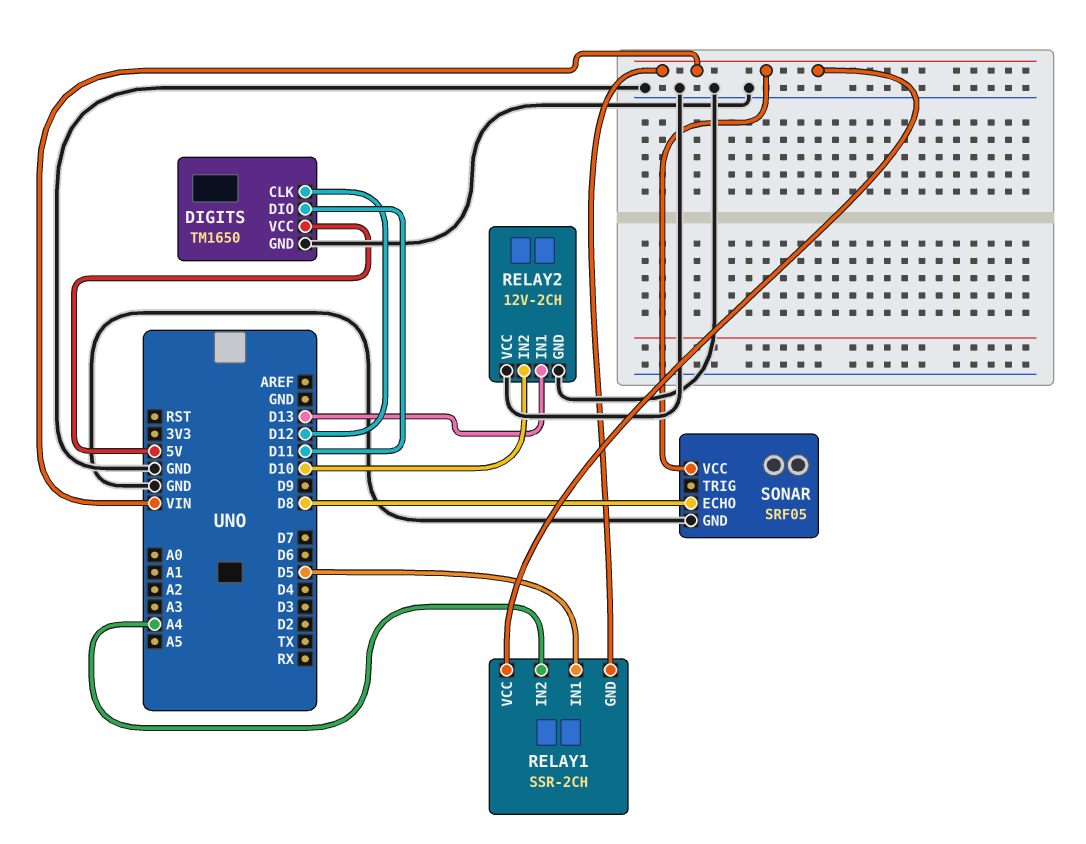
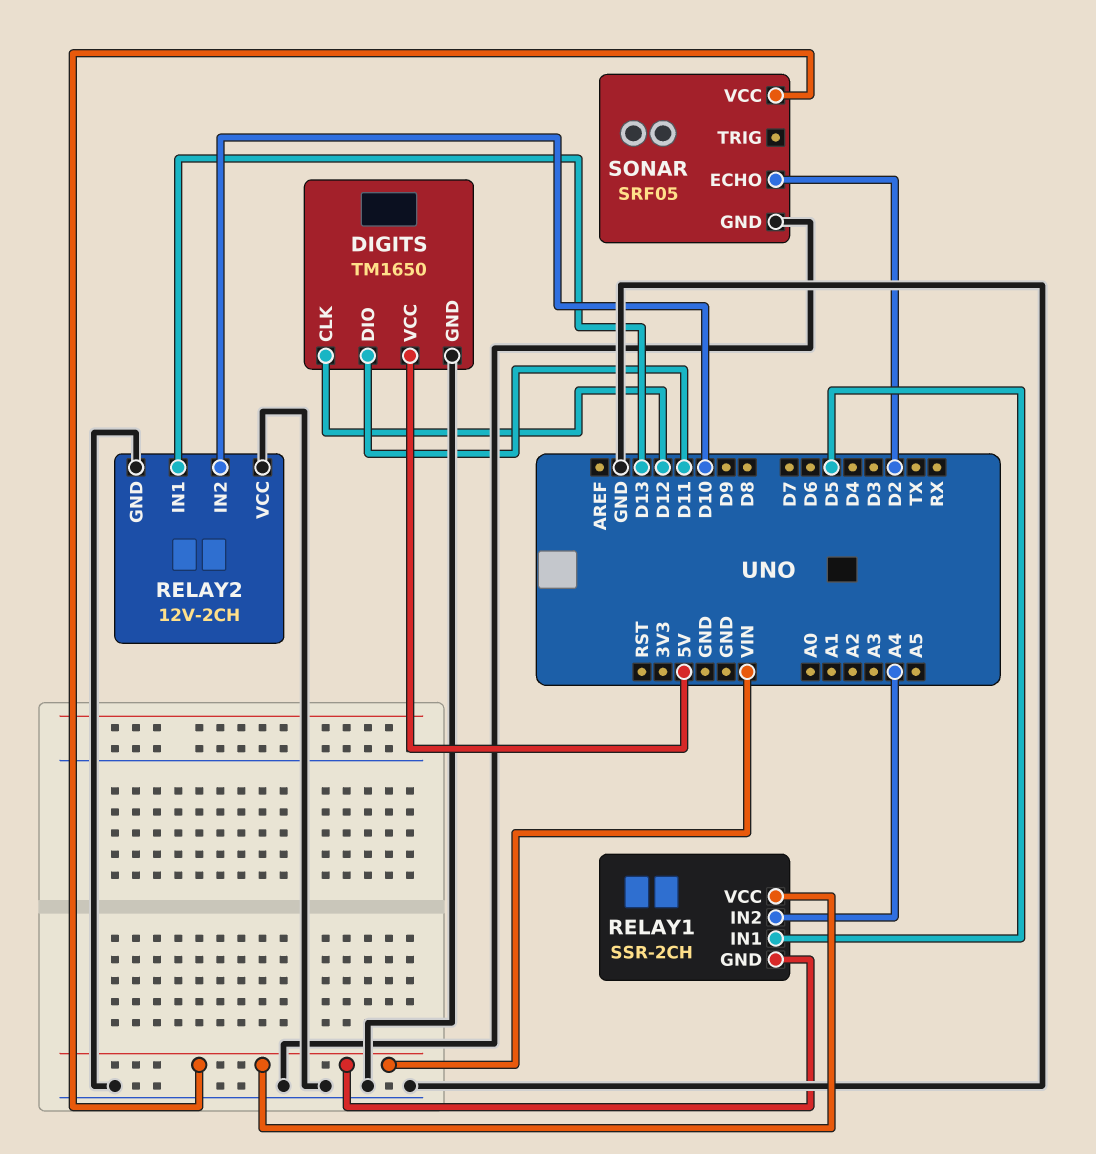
SONAR pin ECHO: D8 -> D2

